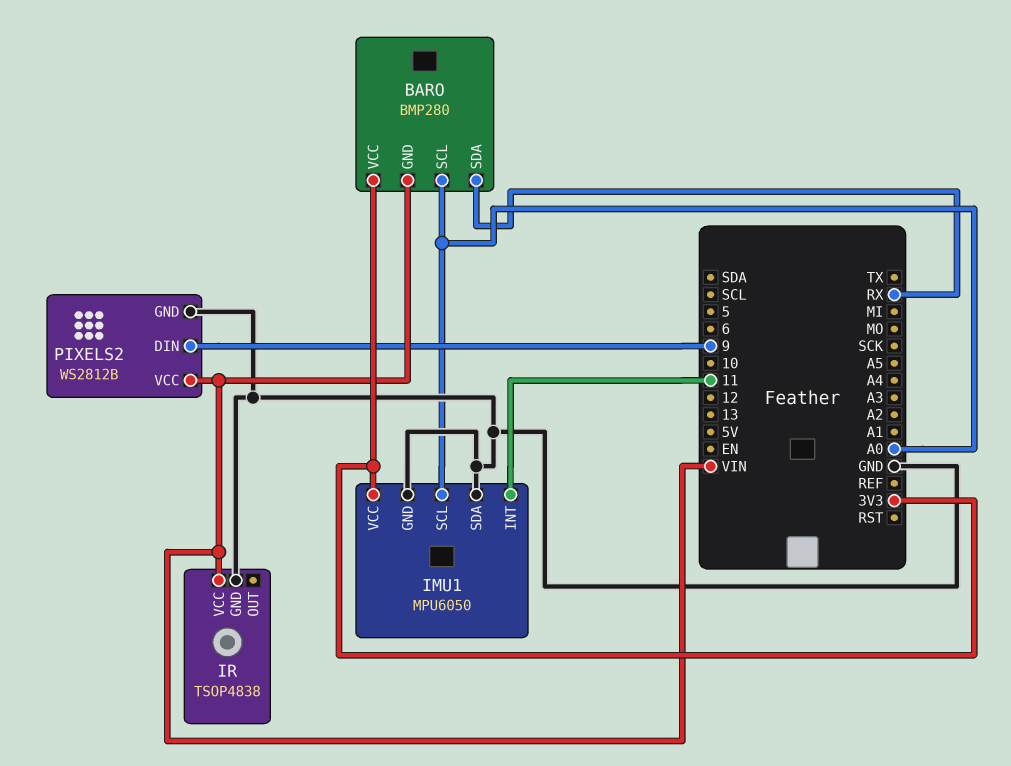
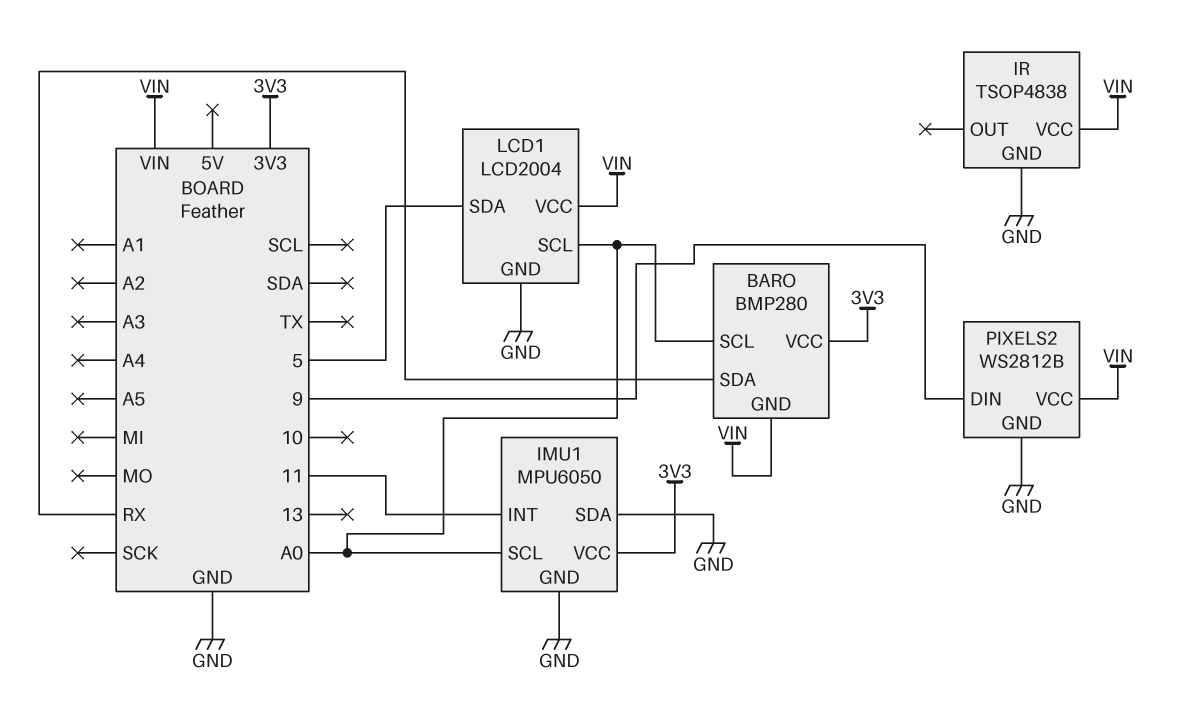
LCD1: none -> LCD2004
LCD1 pin GND: none -> GND
LCD1 pin SCL: none -> A0
LCD1 pin SDA: none -> 5
LCD1 pin VCC: none -> VIN

